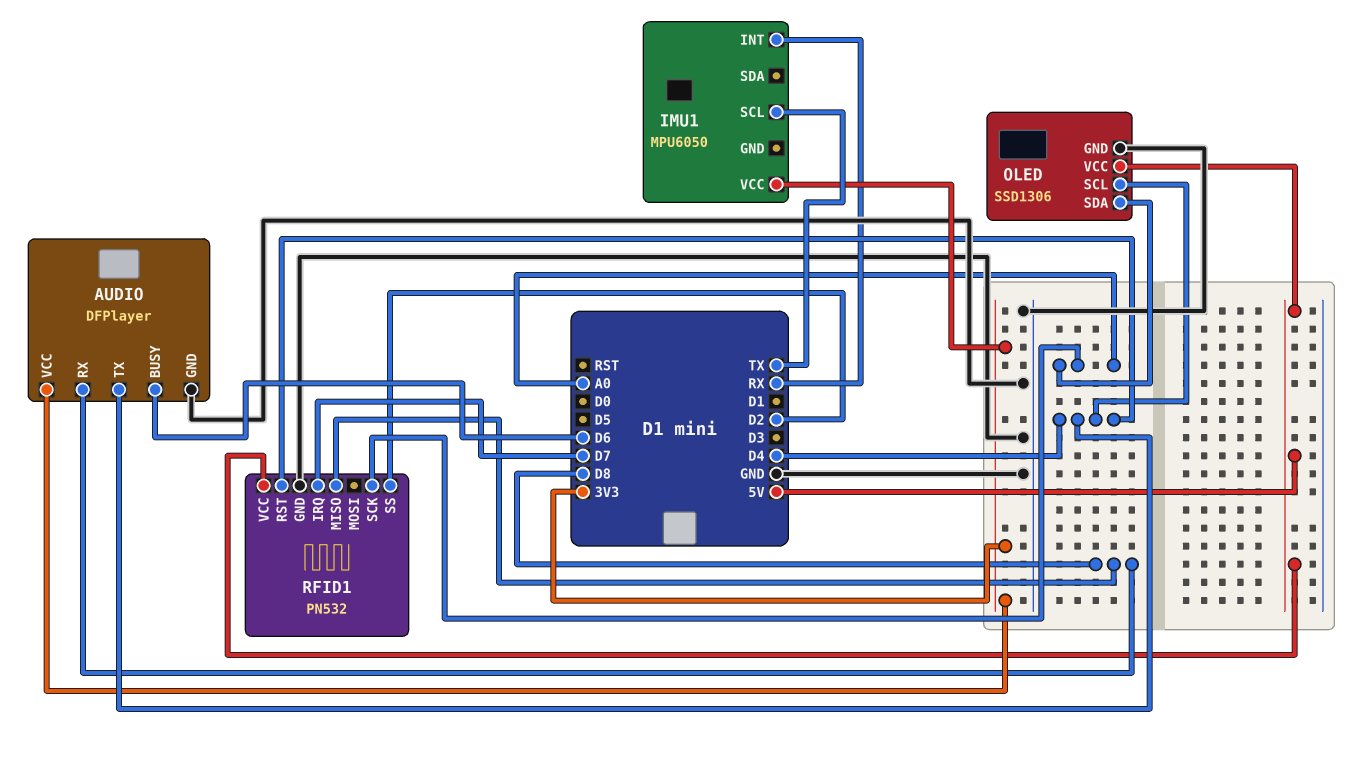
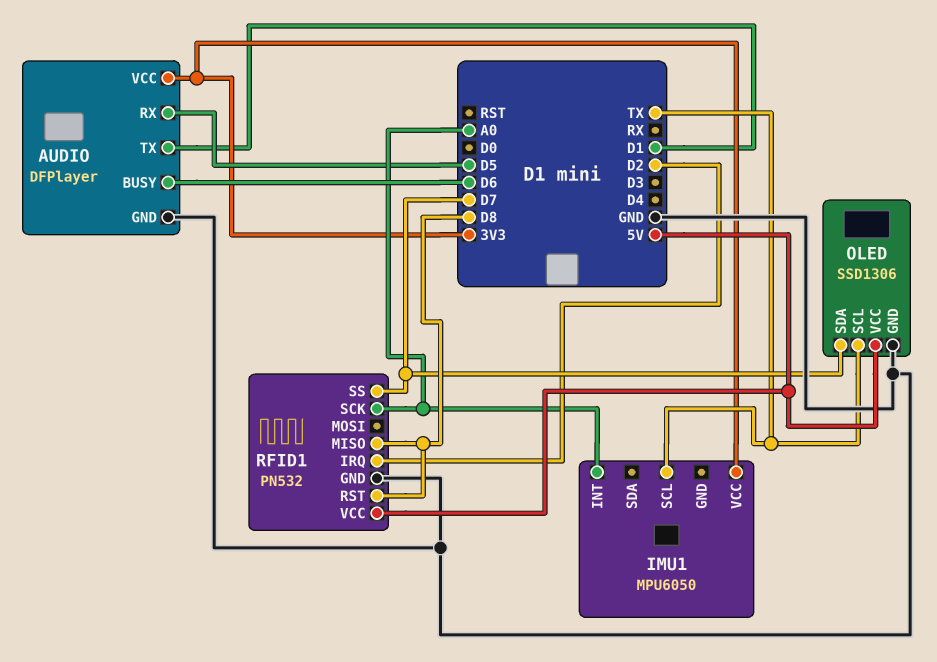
AUDIO pin RX: D8 -> D5
AUDIO pin TX: D4 -> D1
IMU1 pin INT: RX -> A0
OLED pin SCL: D4 -> TX
OLED pin SDA: A0 -> D7
RFID1 pin IRQ: D7 -> D2
RFID1 pin RST: D4 -> D8
RFID1 pin SS: D2 -> D7

